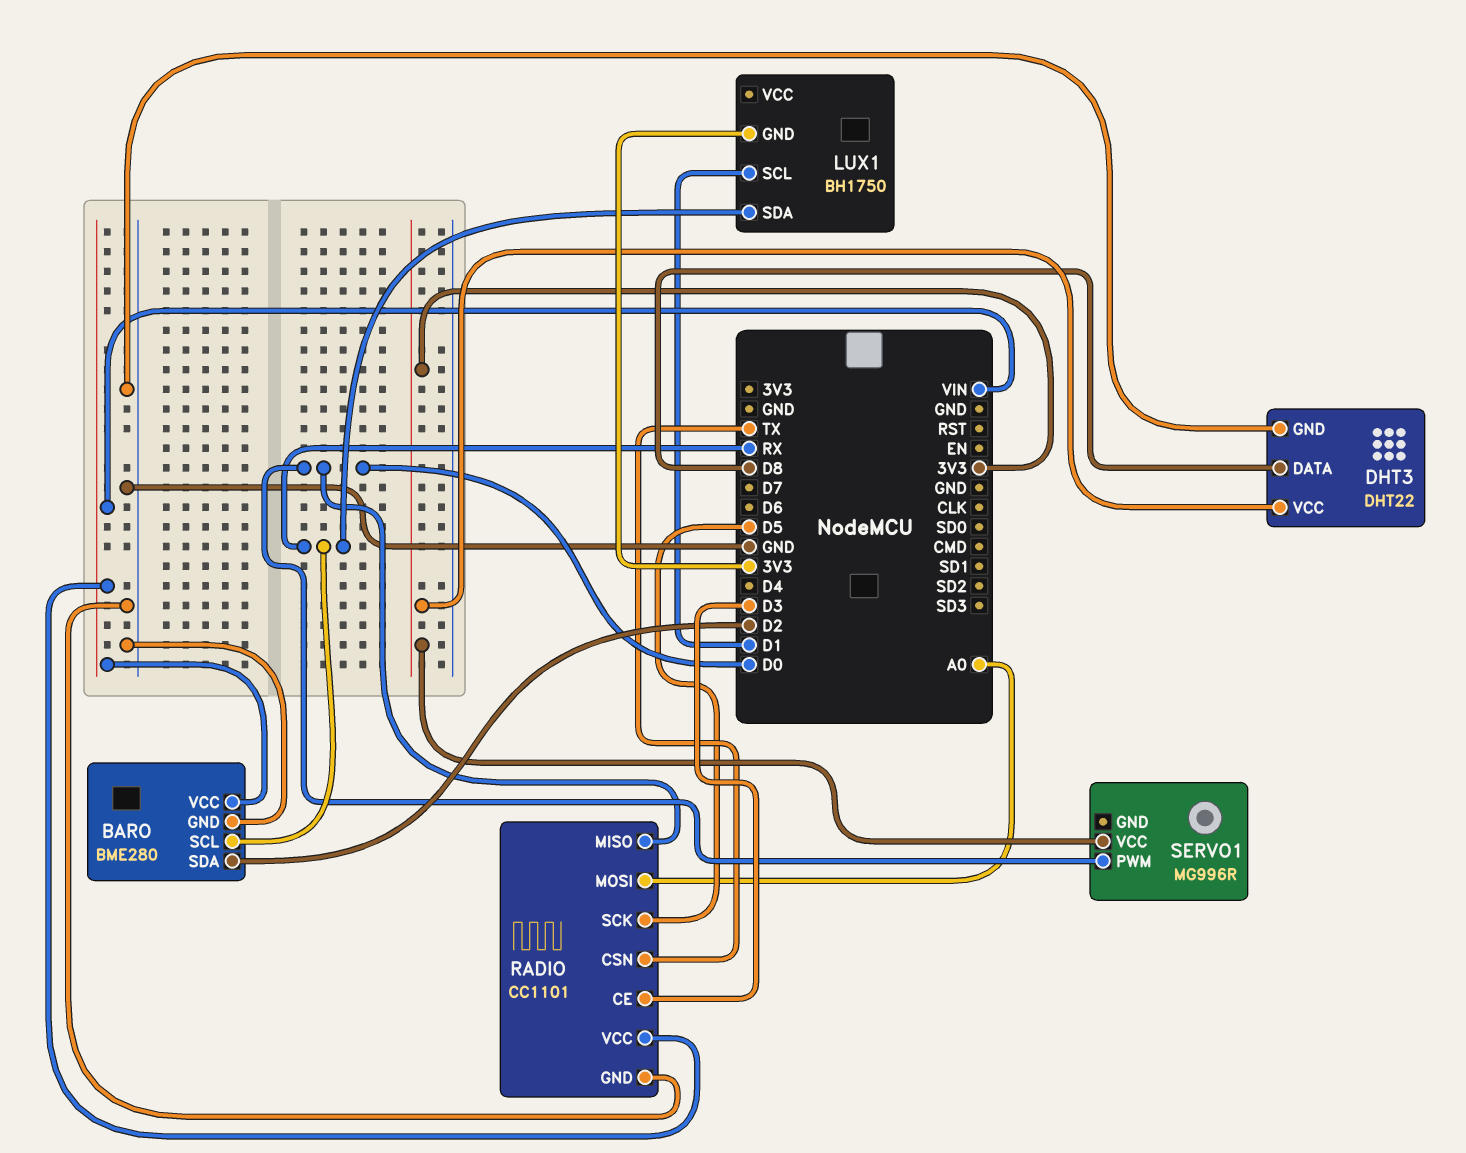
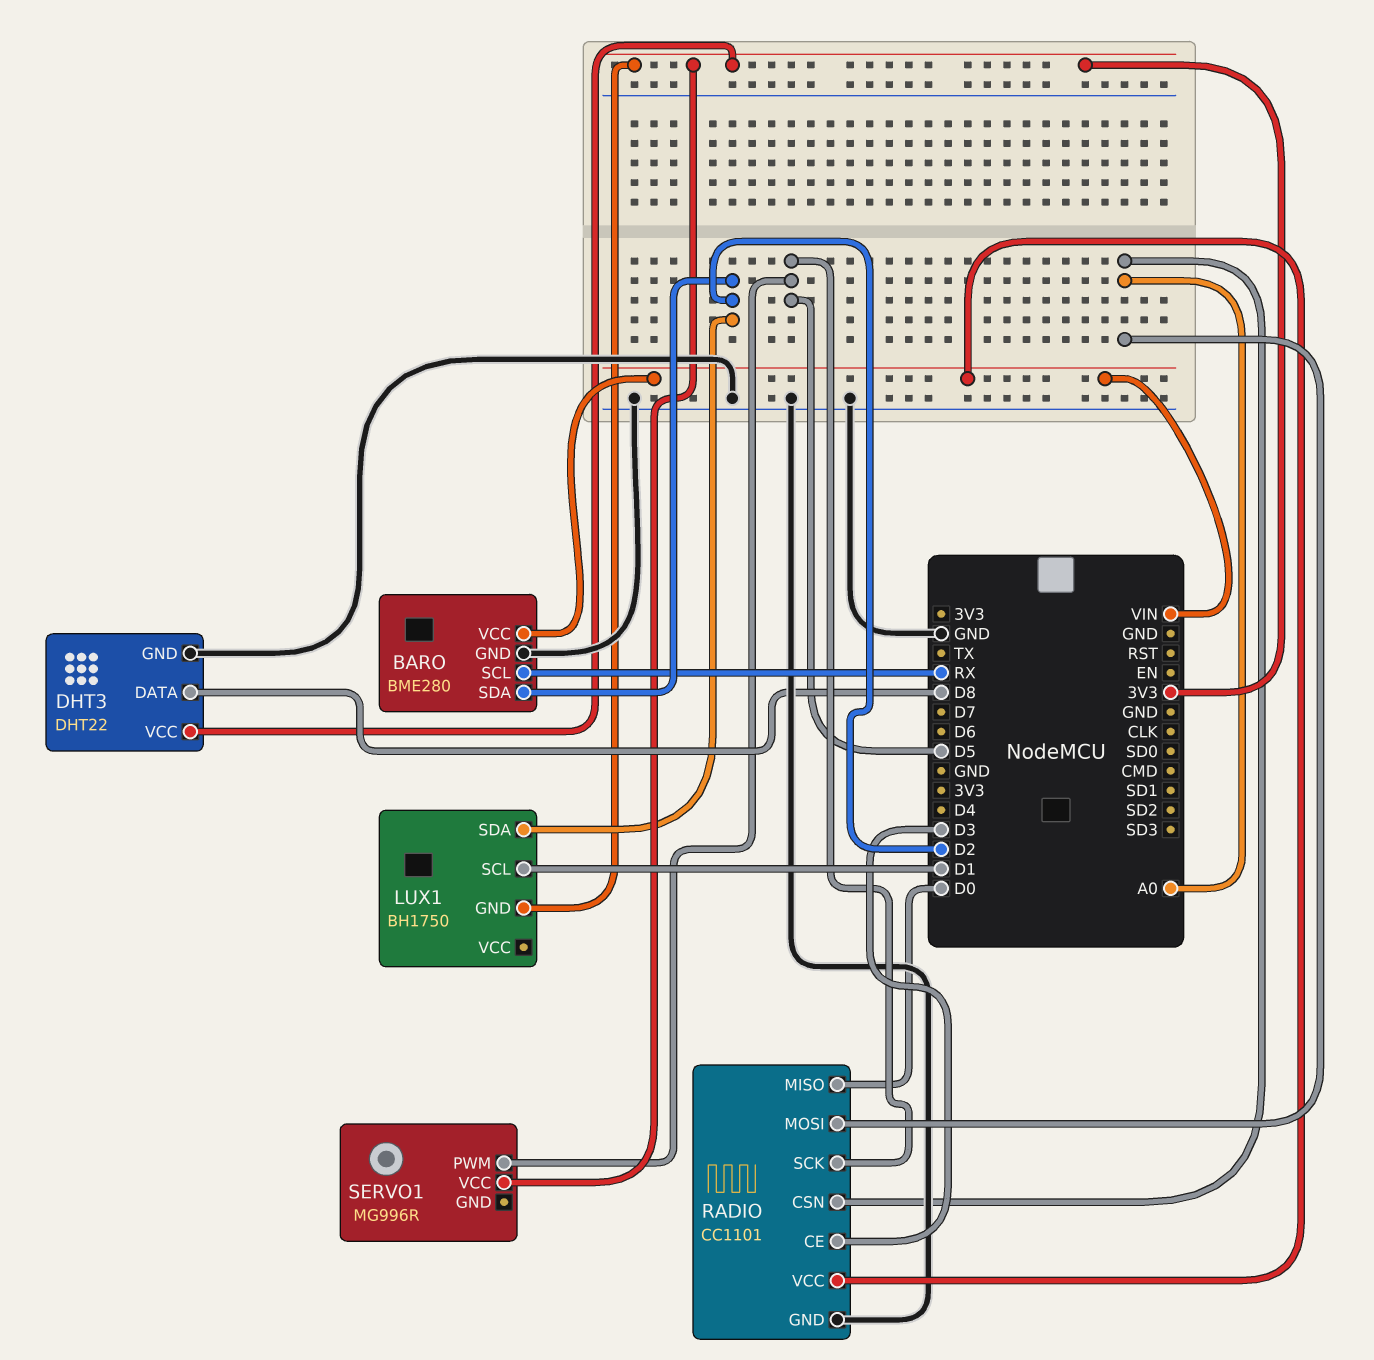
LUX1 pin SDA: RX -> D2
RADIO pin CSN: TX -> A0
SERVO1 pin PWM: D0 -> D5

